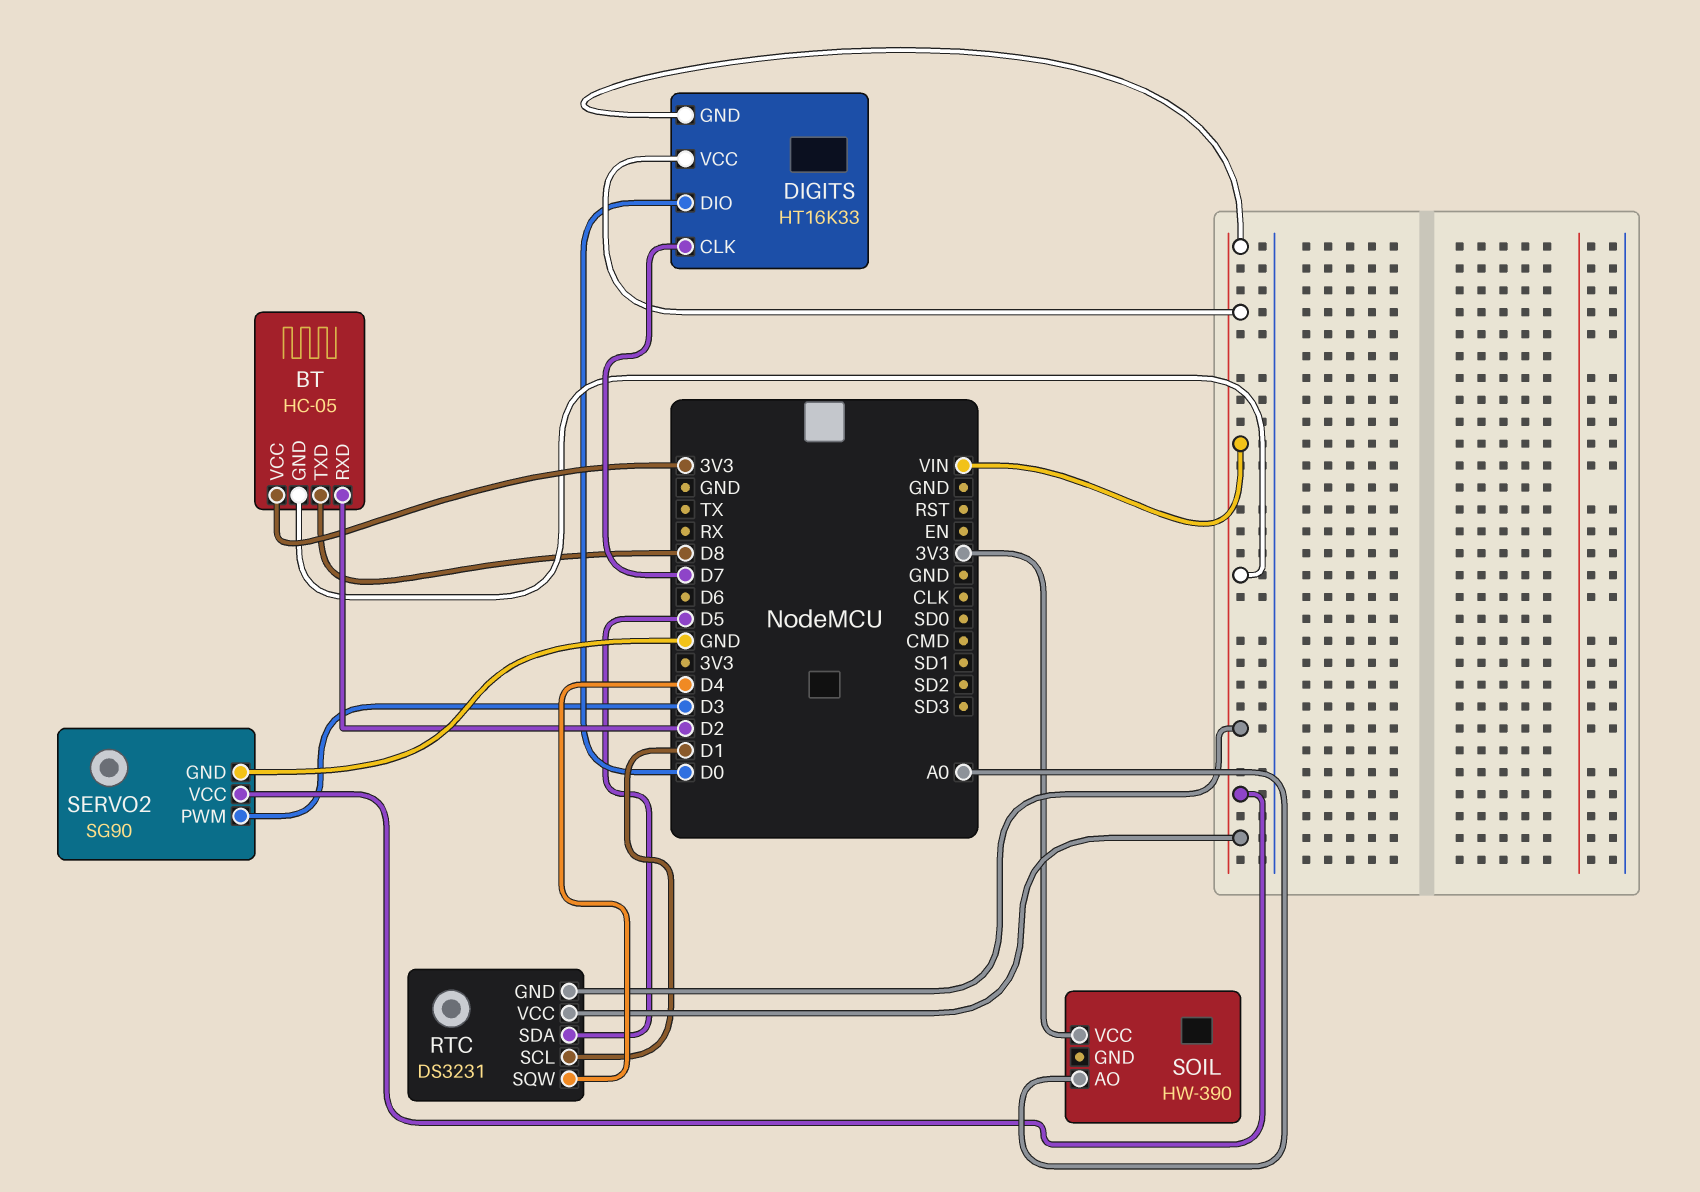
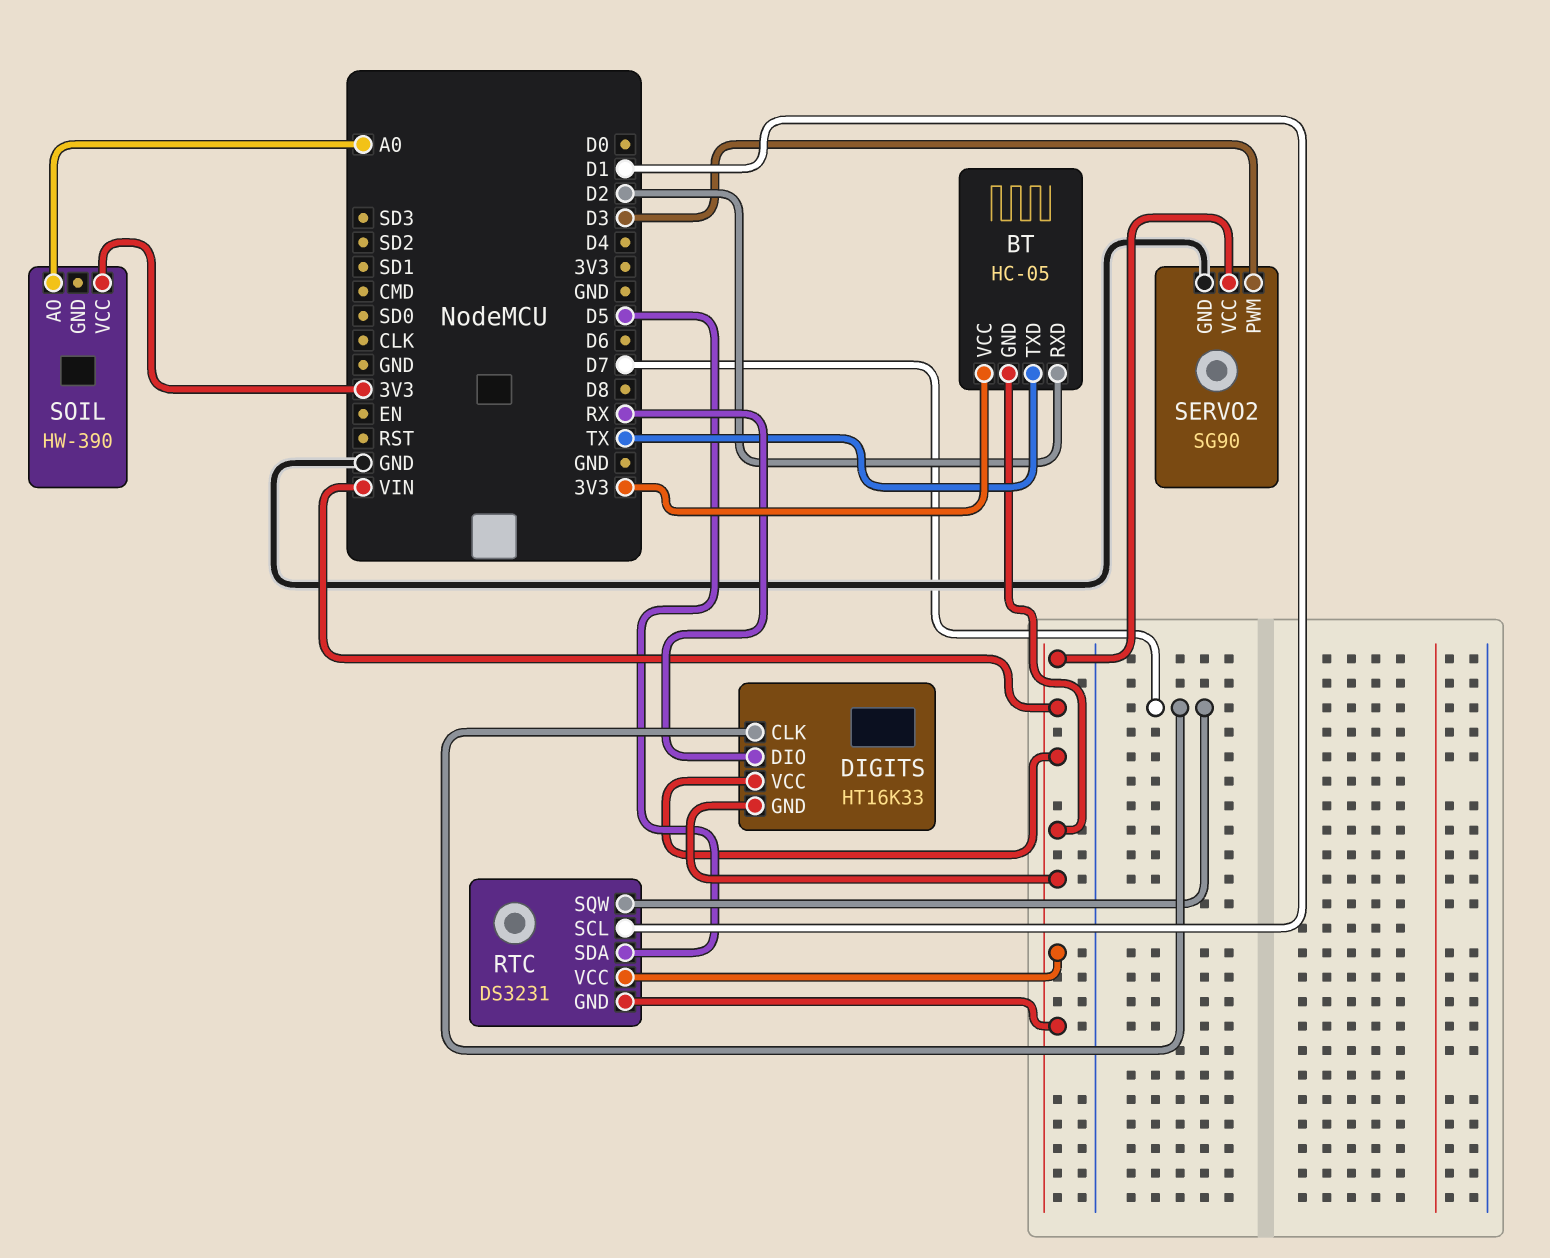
BT pin TXD: D8 -> TX
DIGITS pin DIO: D0 -> RX
RTC pin SQW: D4 -> D7

